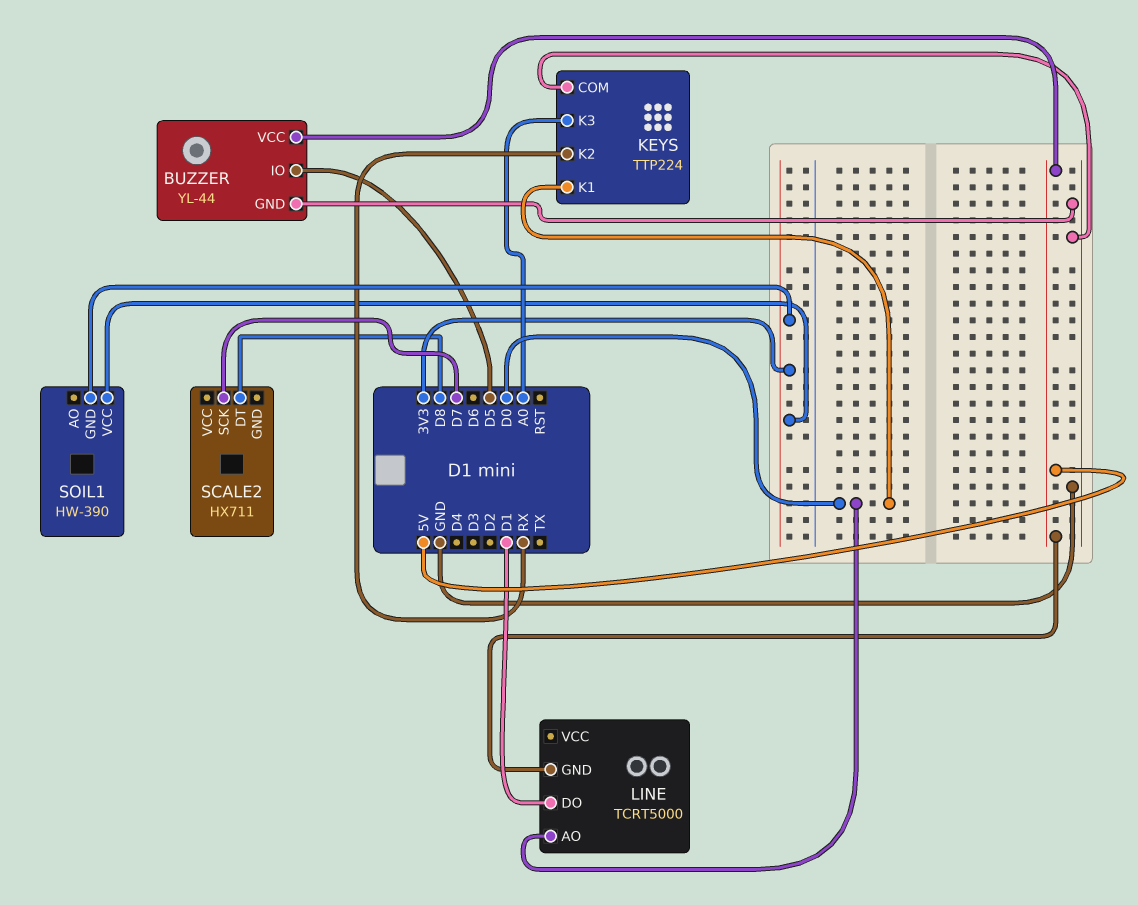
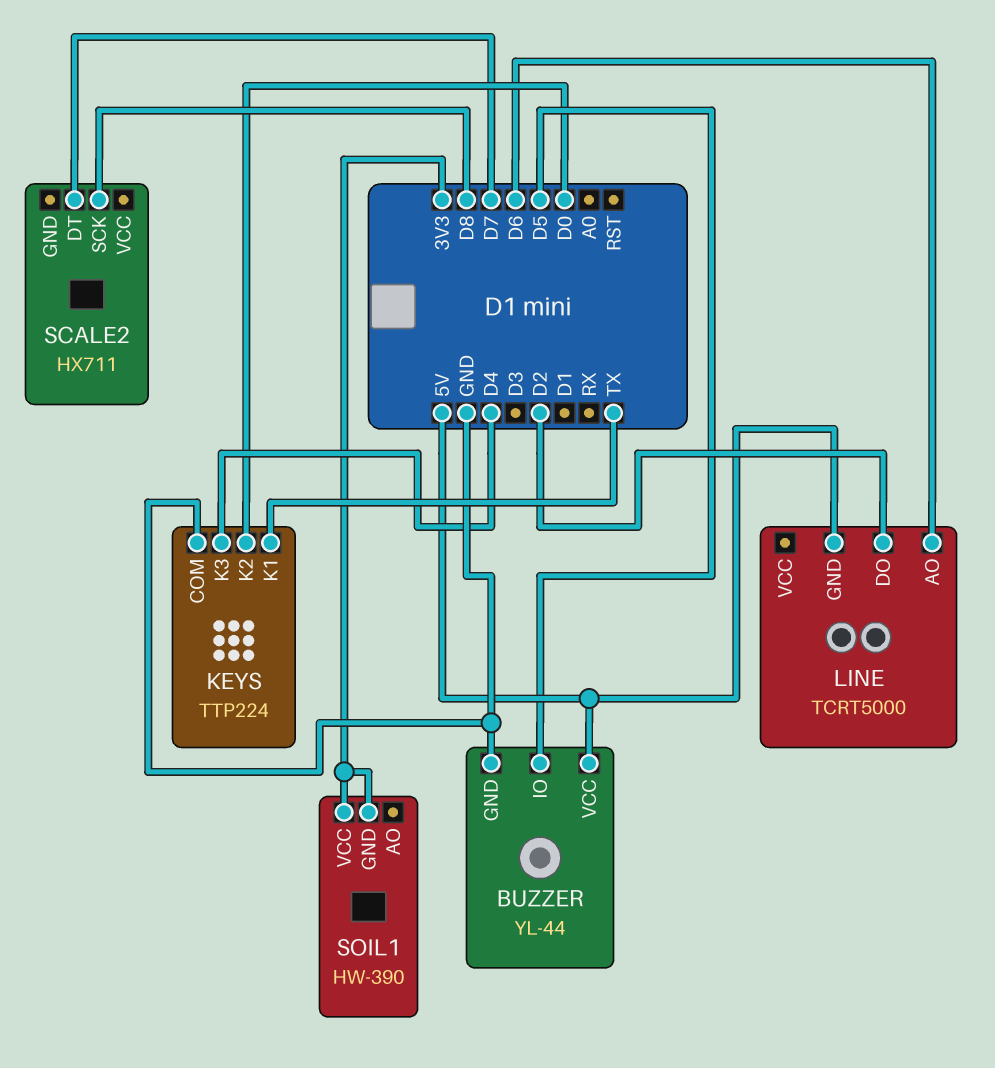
KEYS pin K1: D0 -> TX
KEYS pin K2: RX -> D0
KEYS pin K3: A0 -> D4
LINE pin AO: D0 -> D6
LINE pin DO: D1 -> D2
SCALE2 pin DT: D8 -> D7
SCALE2 pin SCK: D7 -> D8

